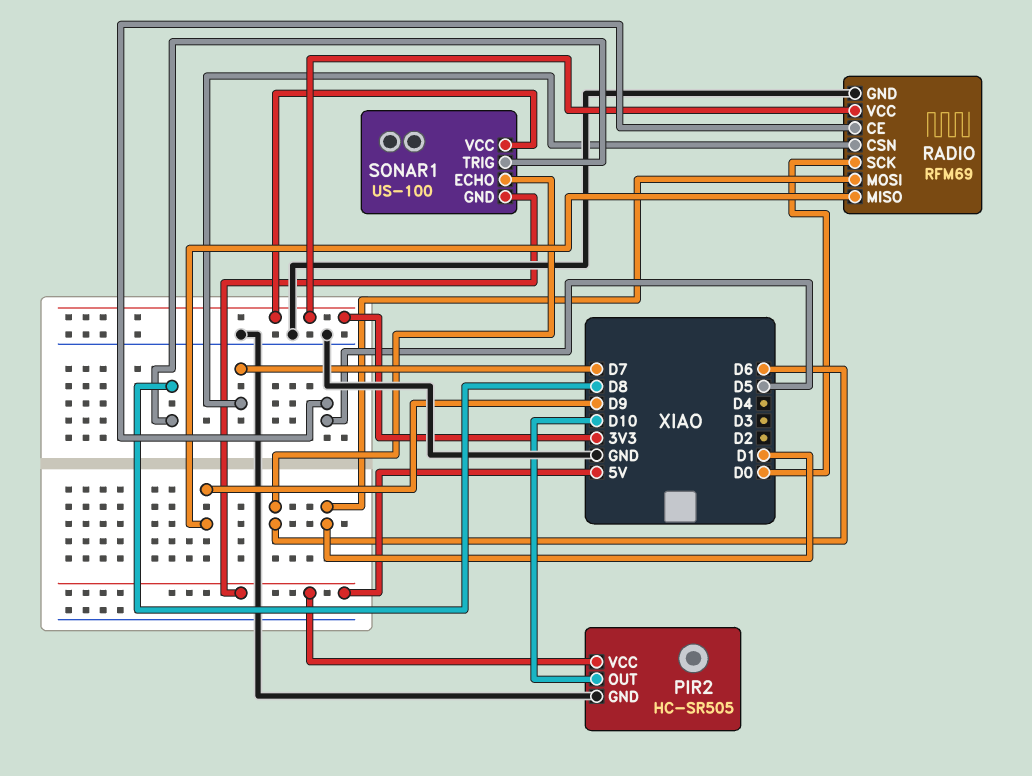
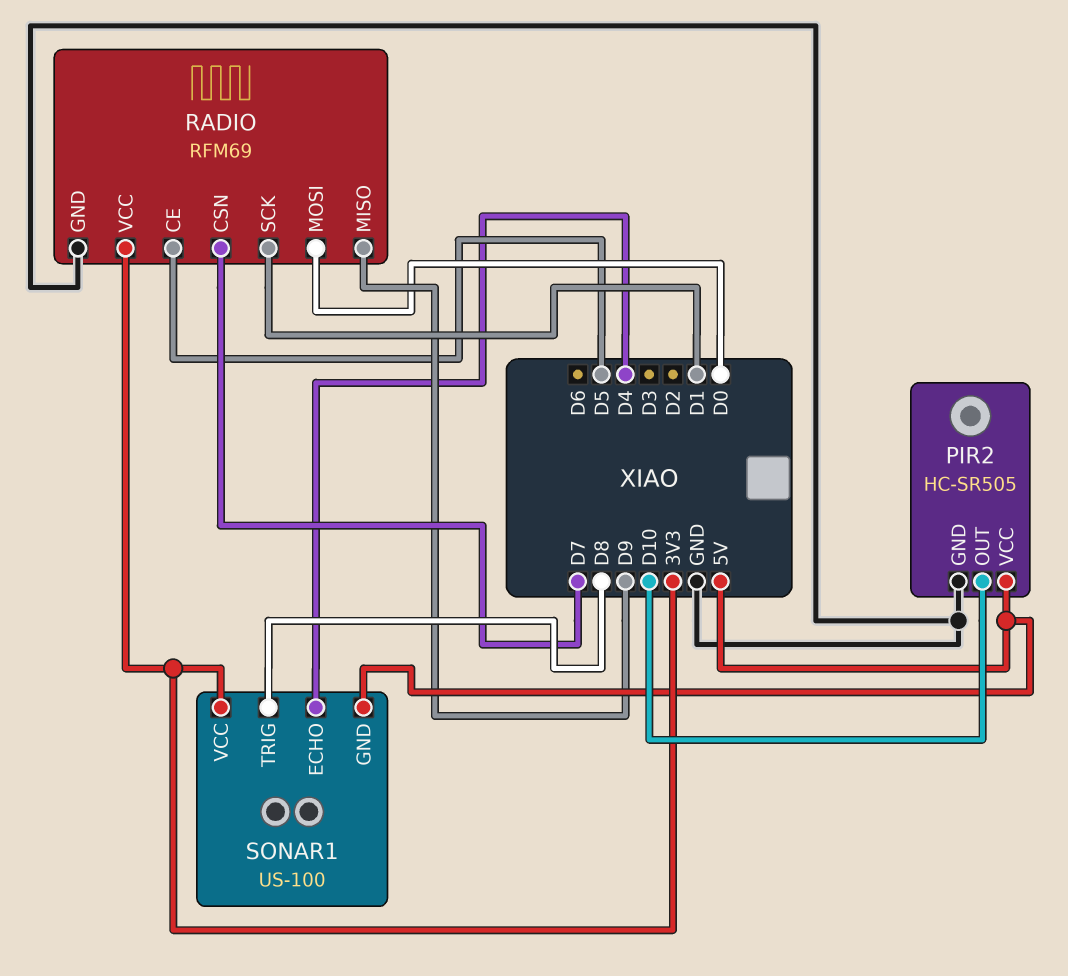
RADIO pin MOSI: D1 -> D0
RADIO pin SCK: D0 -> D1
SONAR1 pin ECHO: D6 -> D4

